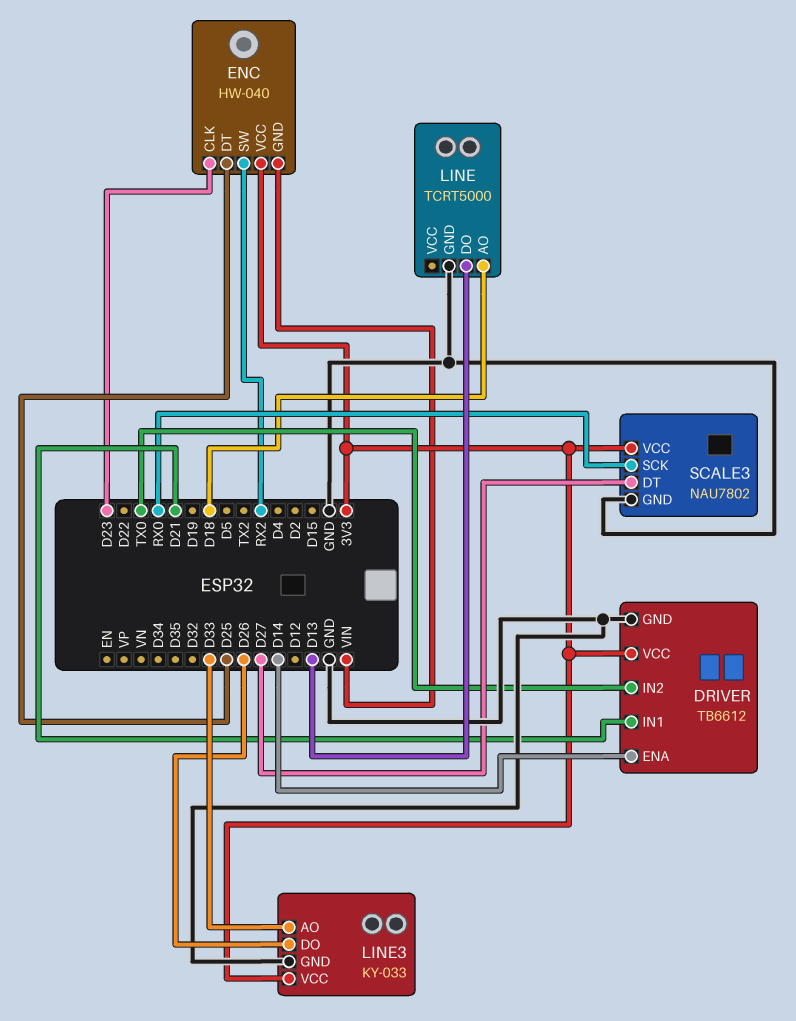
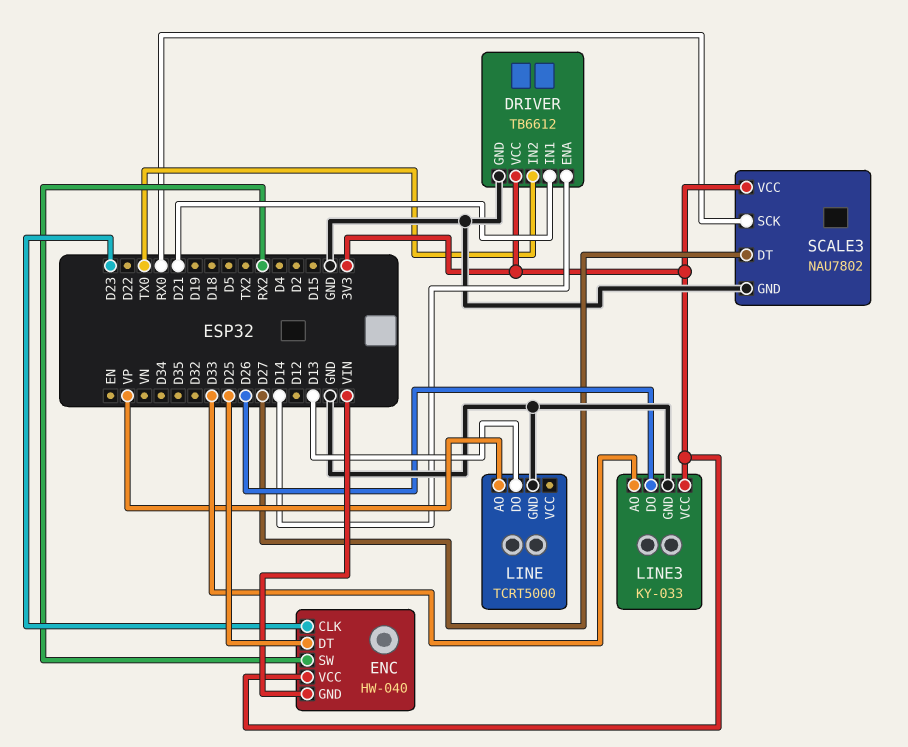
LINE pin AO: D18 -> VP

